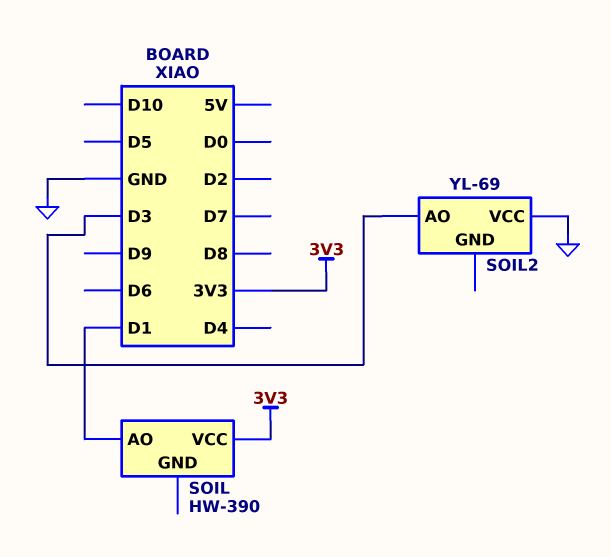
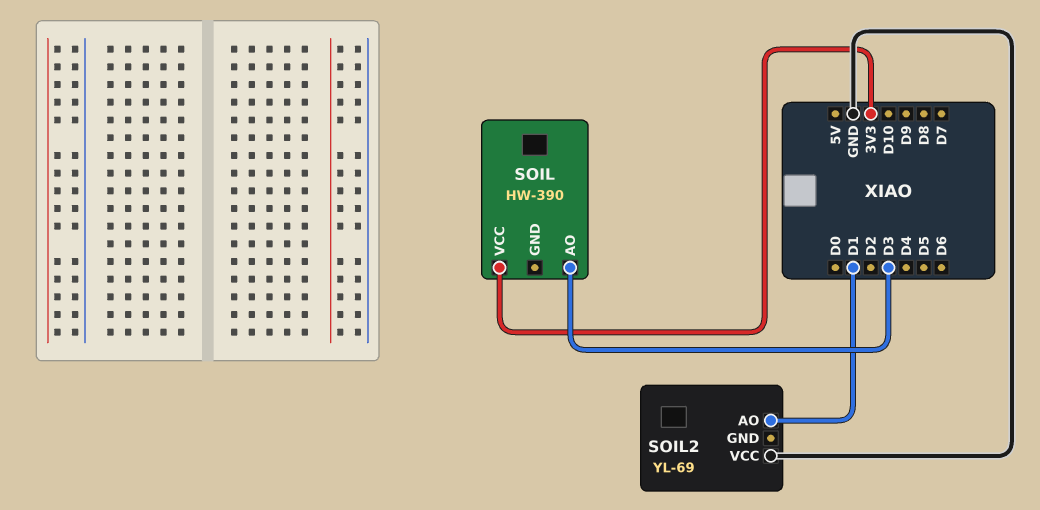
SOIL pin AO: D1 -> D3
SOIL2 pin AO: D3 -> D1

